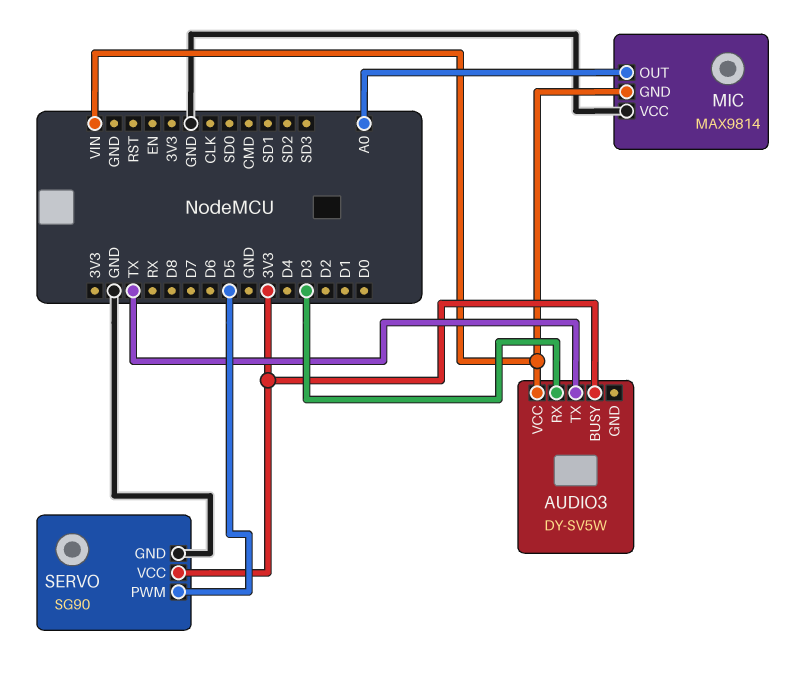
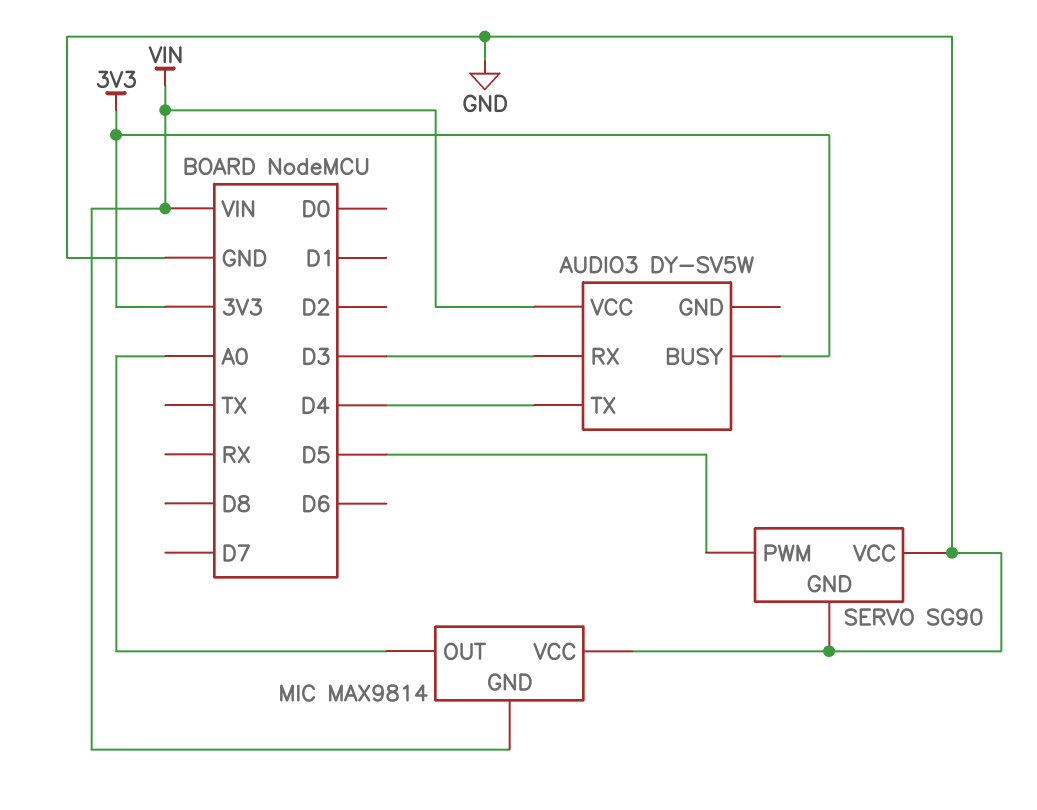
AUDIO3 pin TX: TX -> D4
SERVO pin VCC: 3V3 -> GND

